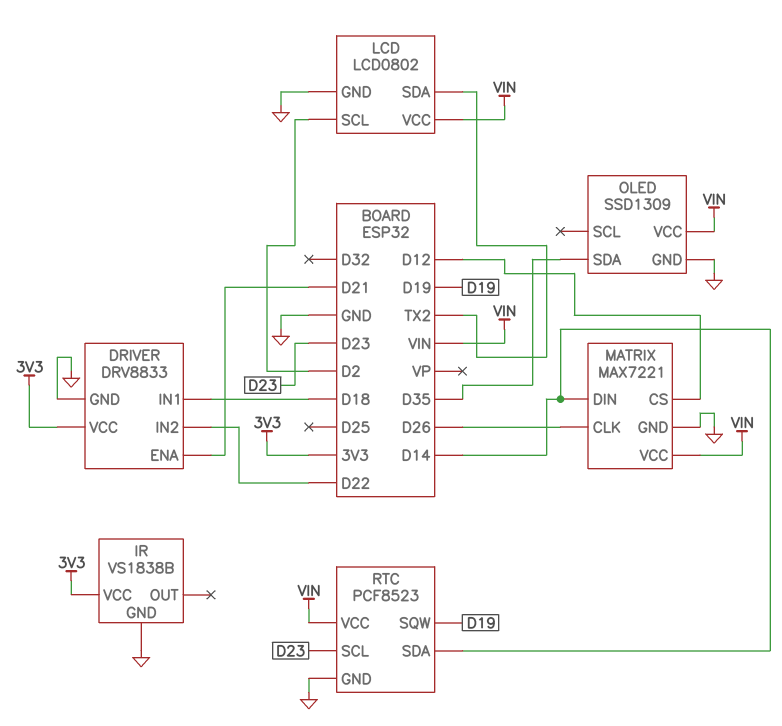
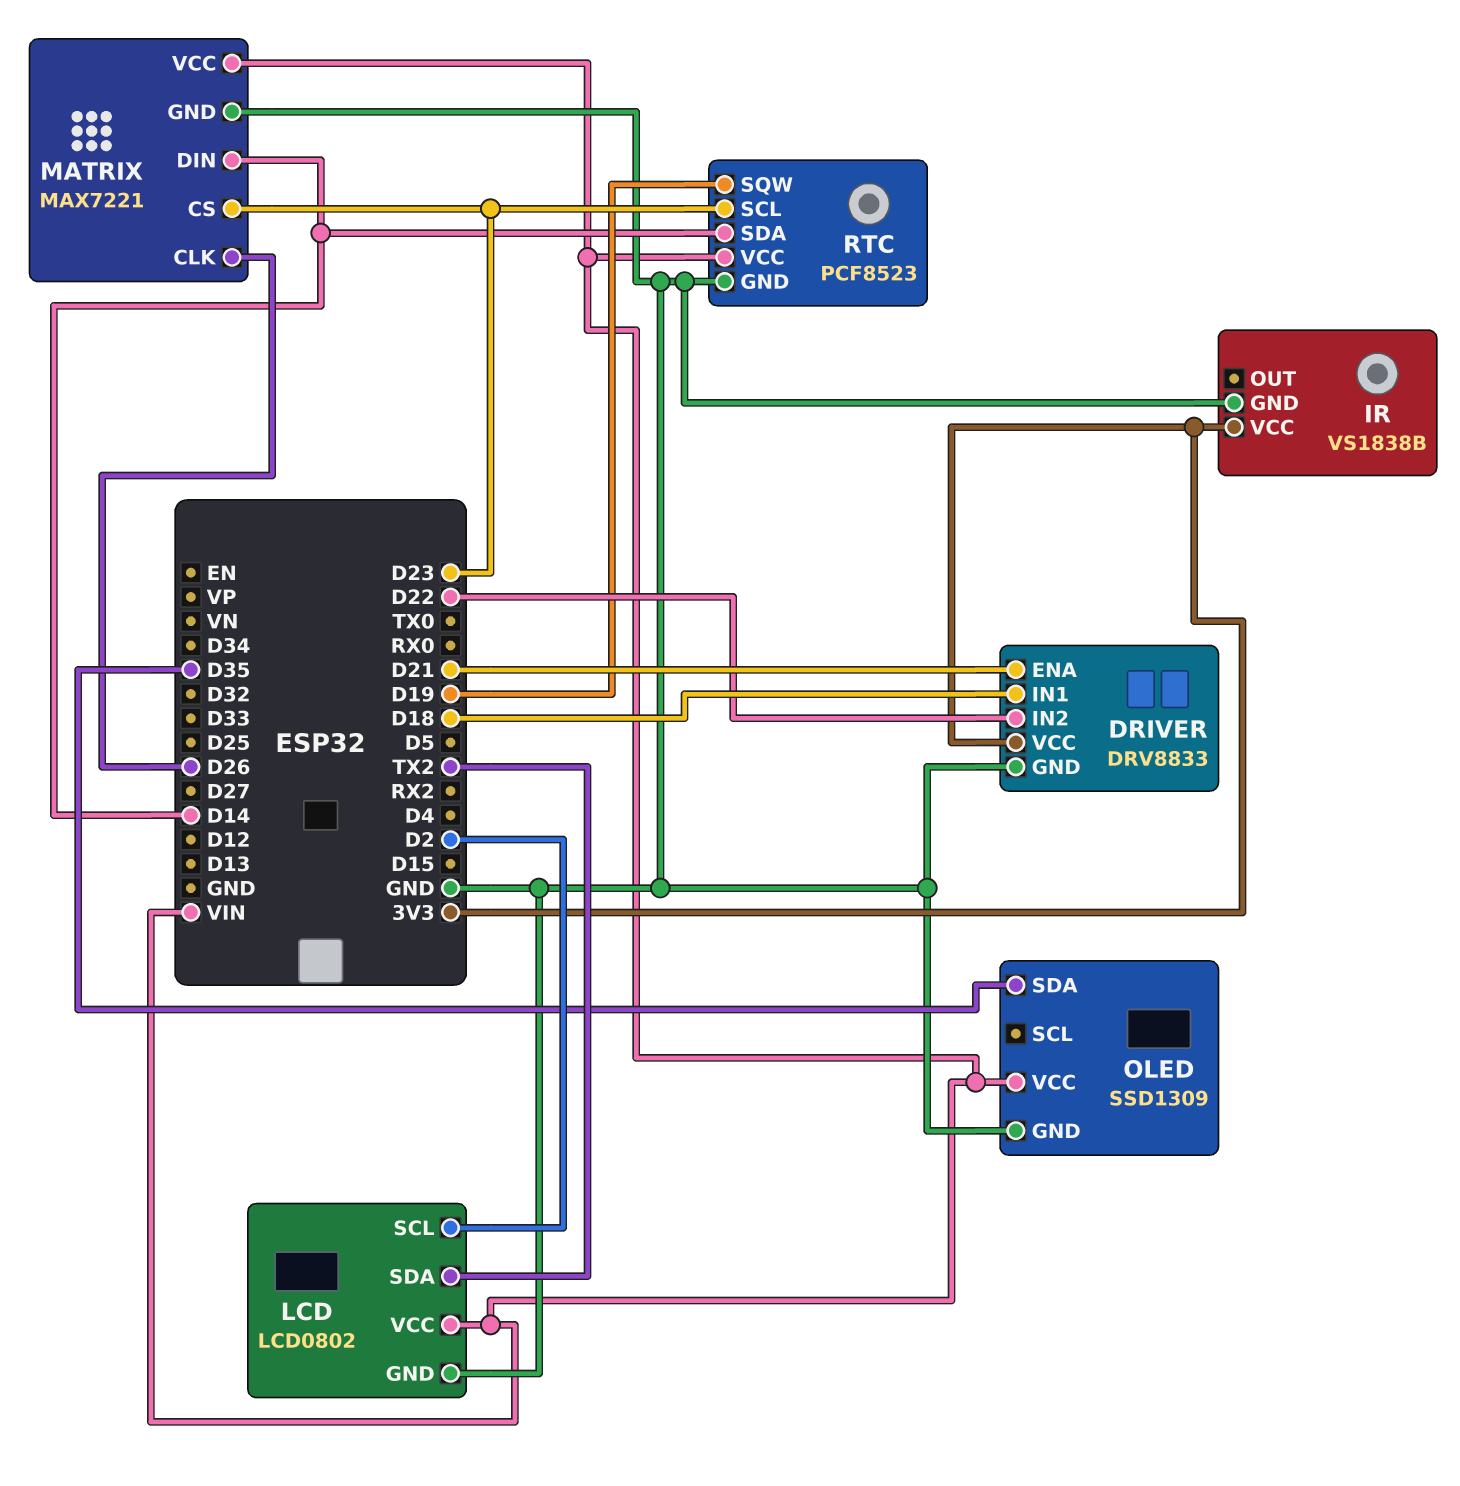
MATRIX pin CS: D12 -> D23

